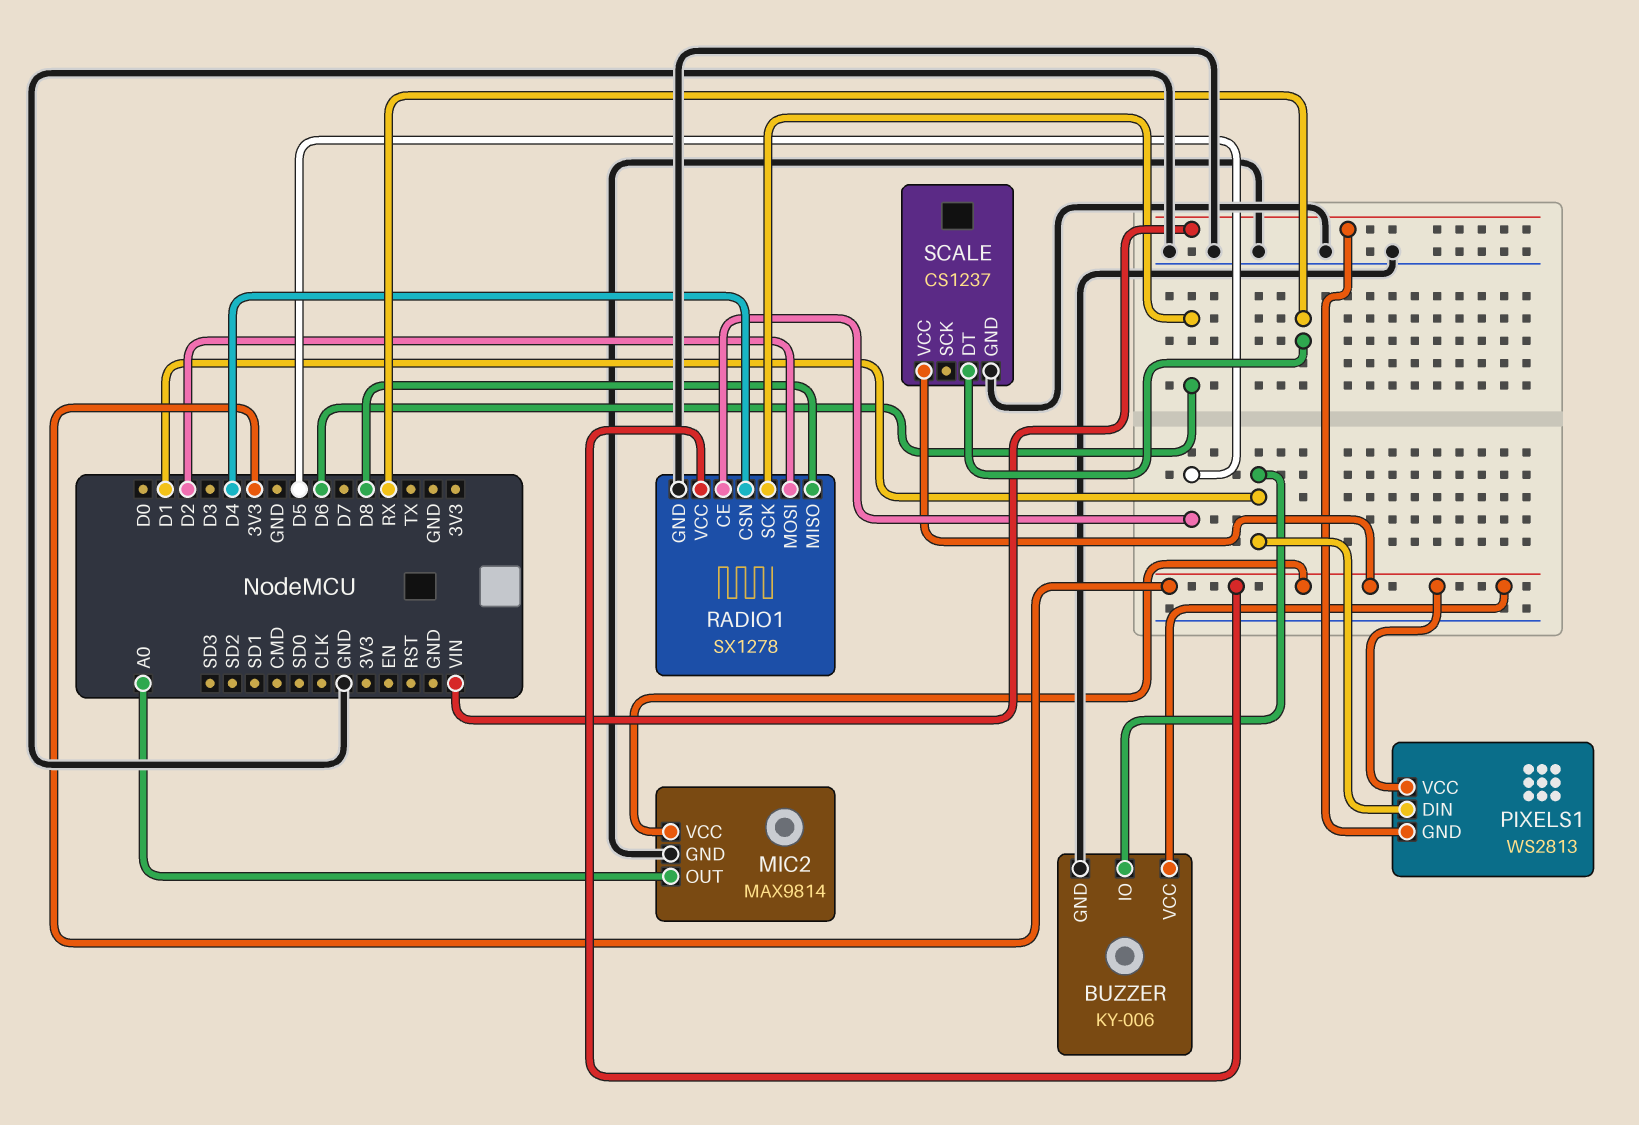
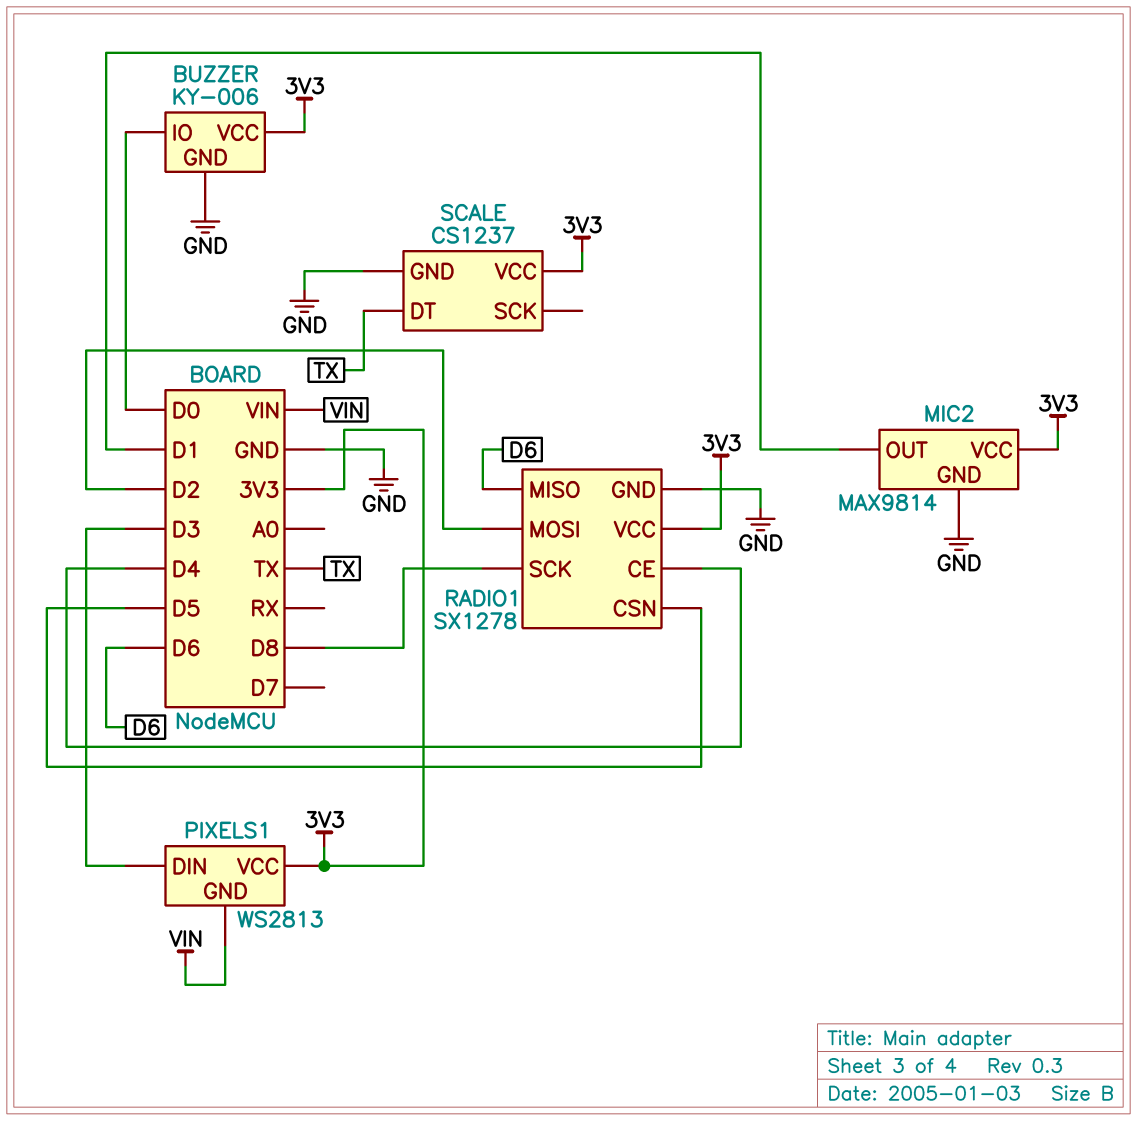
BUZZER pin IO: D1 -> D0
MIC2 pin OUT: A0 -> D1
PIXELS1 pin DIN: D1 -> D3
RADIO1 pin CE: D5 -> D4
RADIO1 pin CSN: D4 -> D5
RADIO1 pin MISO: D8 -> D6
RADIO1 pin SCK: D6 -> D8
SCALE pin DT: RX -> TX

